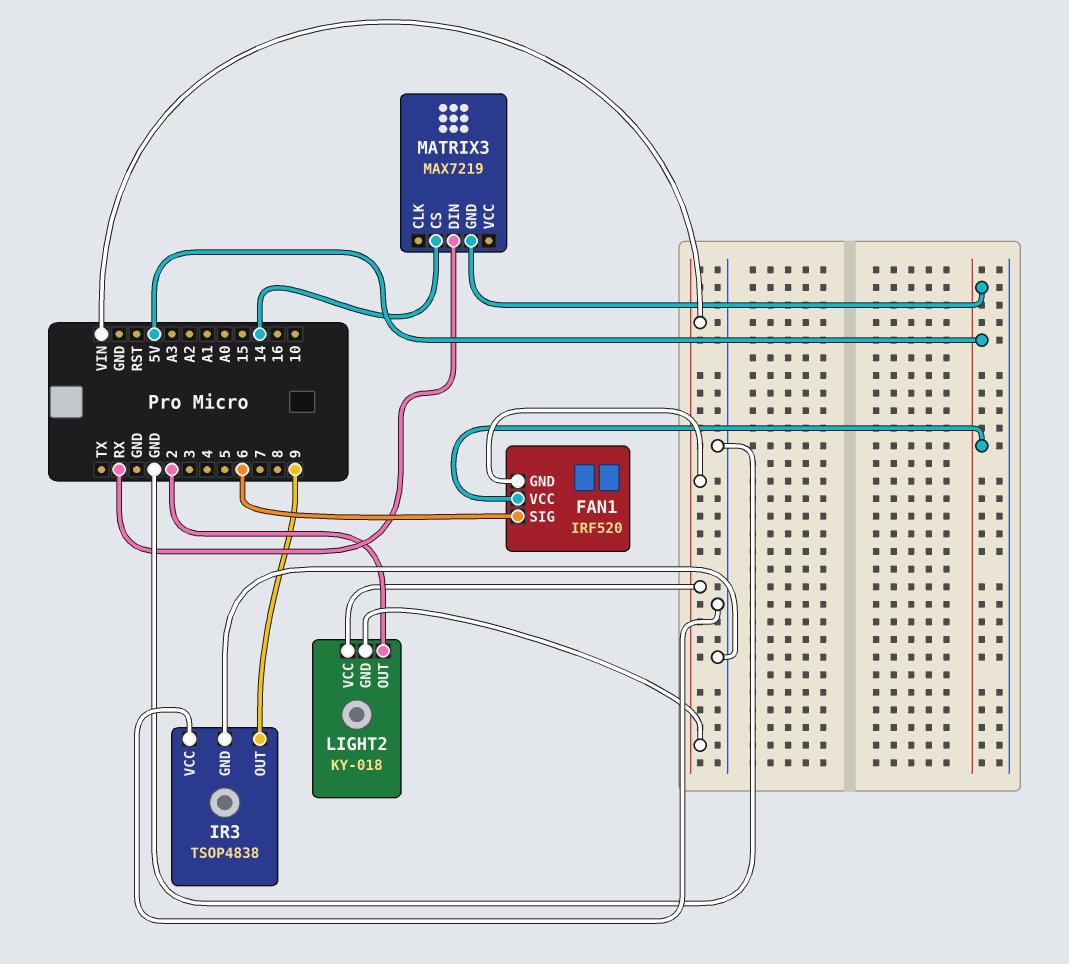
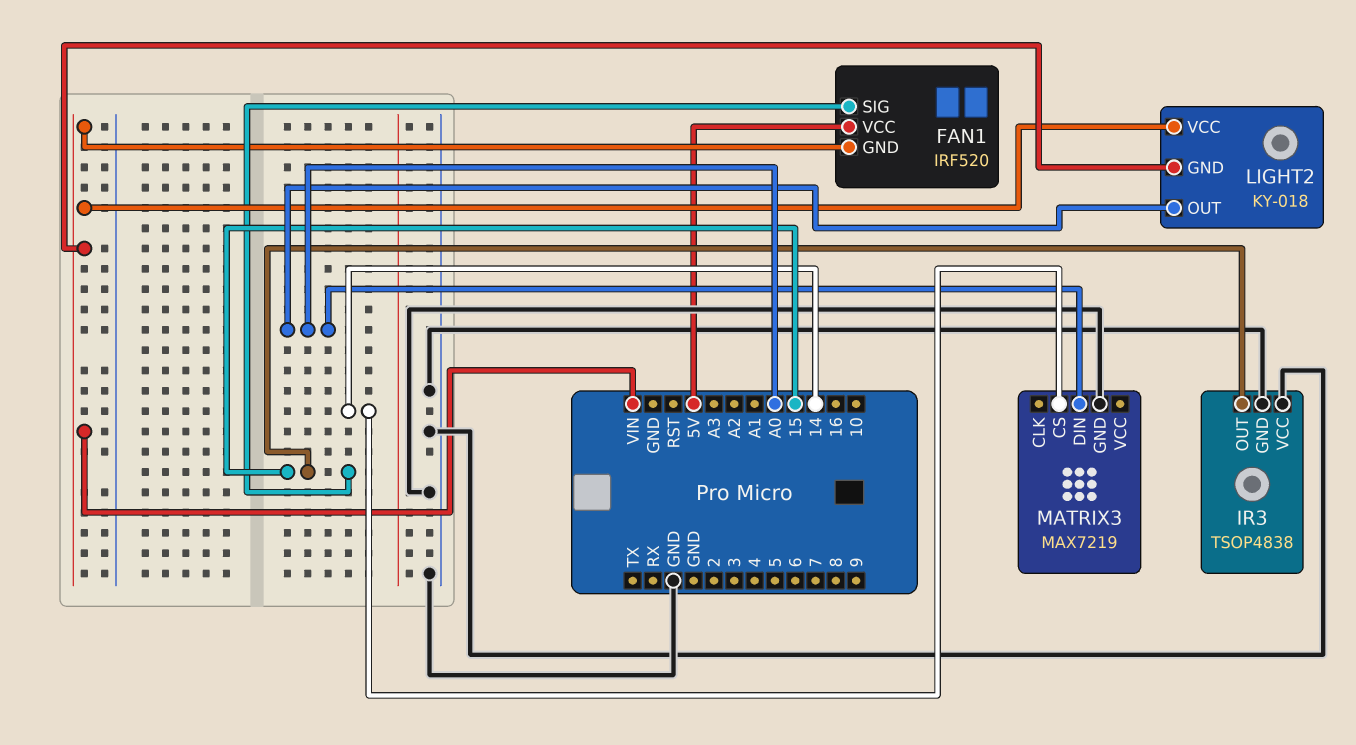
FAN1 pin SIG: 6 -> 15
IR3 pin OUT: 9 -> 15
LIGHT2 pin OUT: 2 -> A0
MATRIX3 pin DIN: RX -> A0
MATRIX3 pin GND: 5V -> GND

